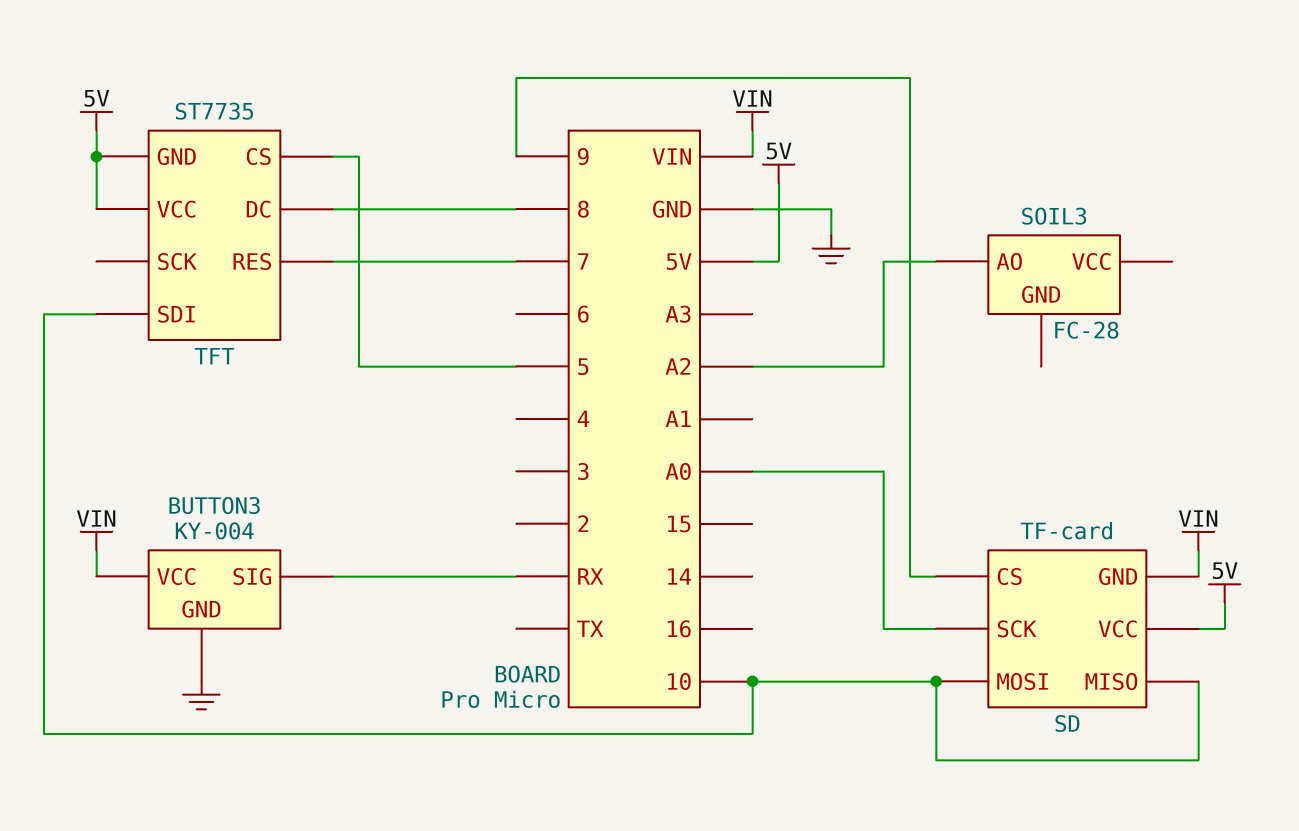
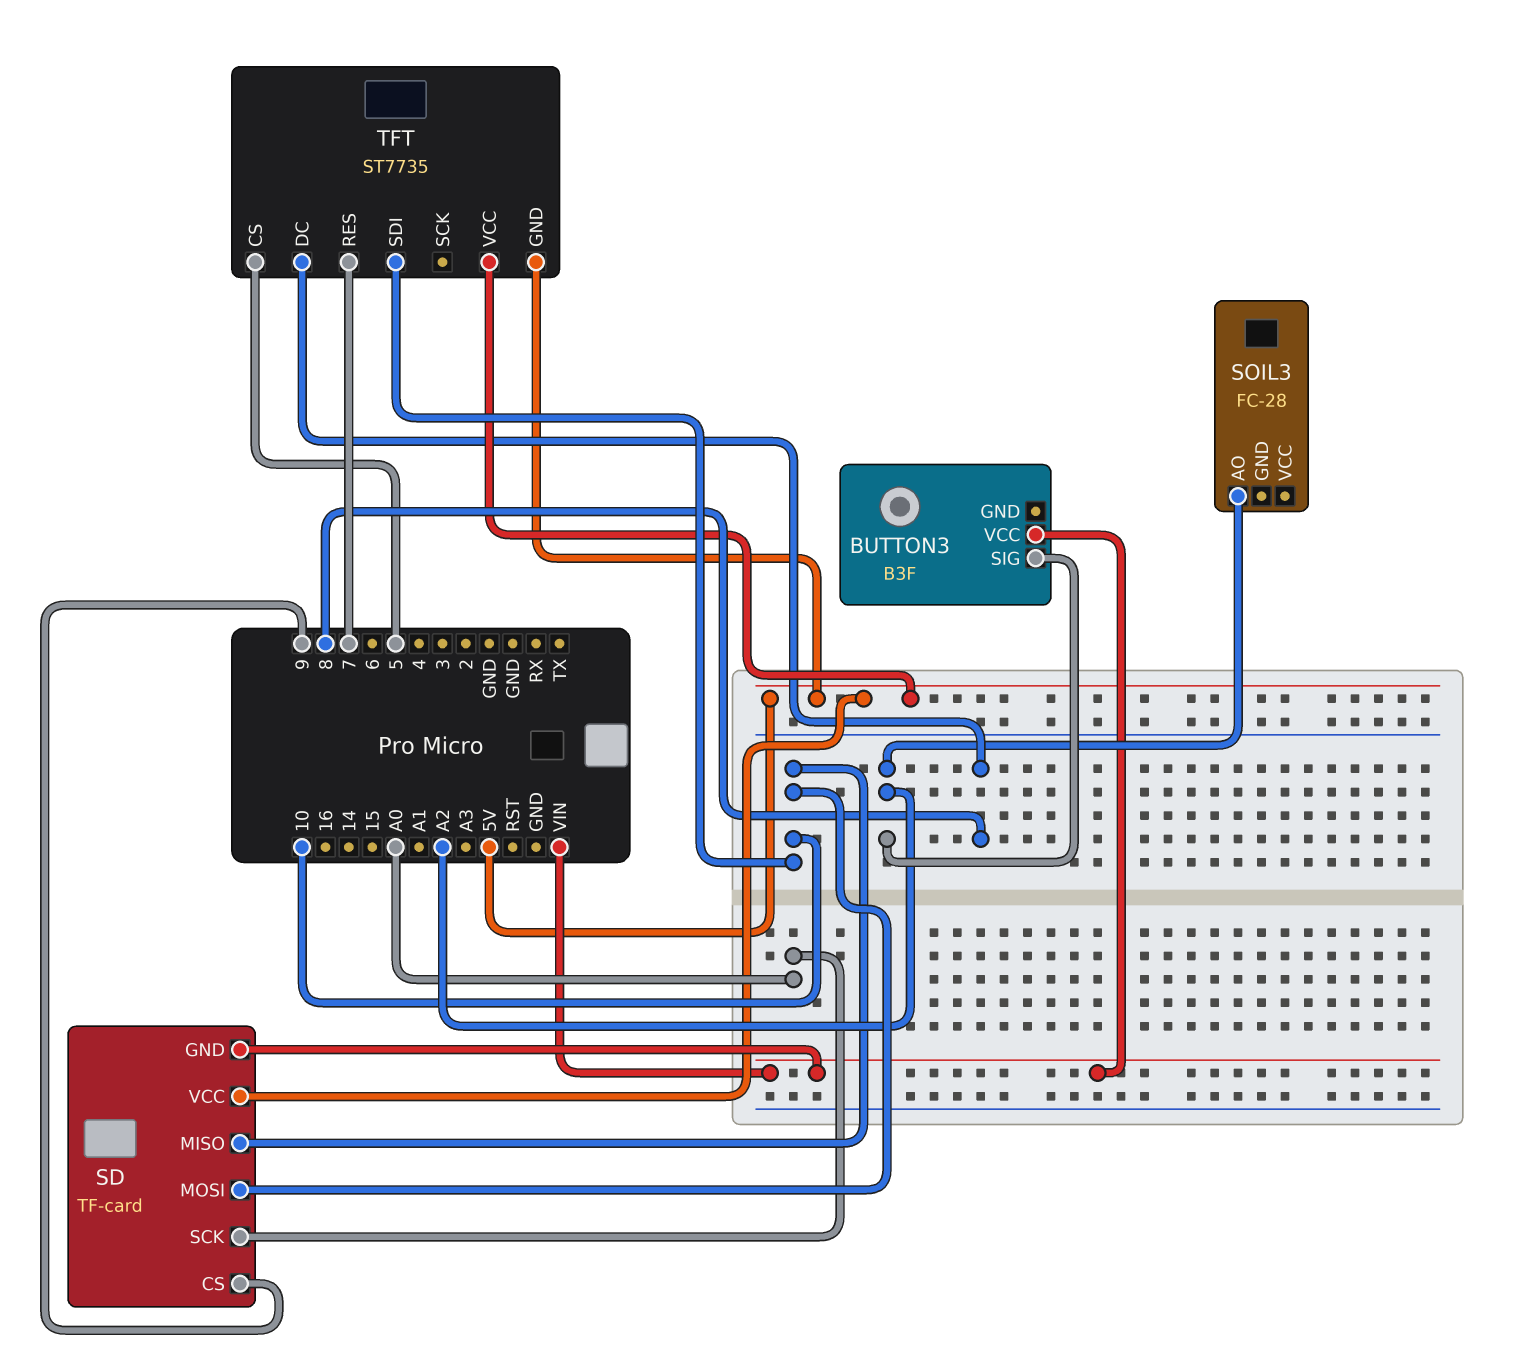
BUTTON3: KY-004 -> B3F
BUTTON3 pin GND: GND -> none
BUTTON3 pin SIG: RX -> A2

